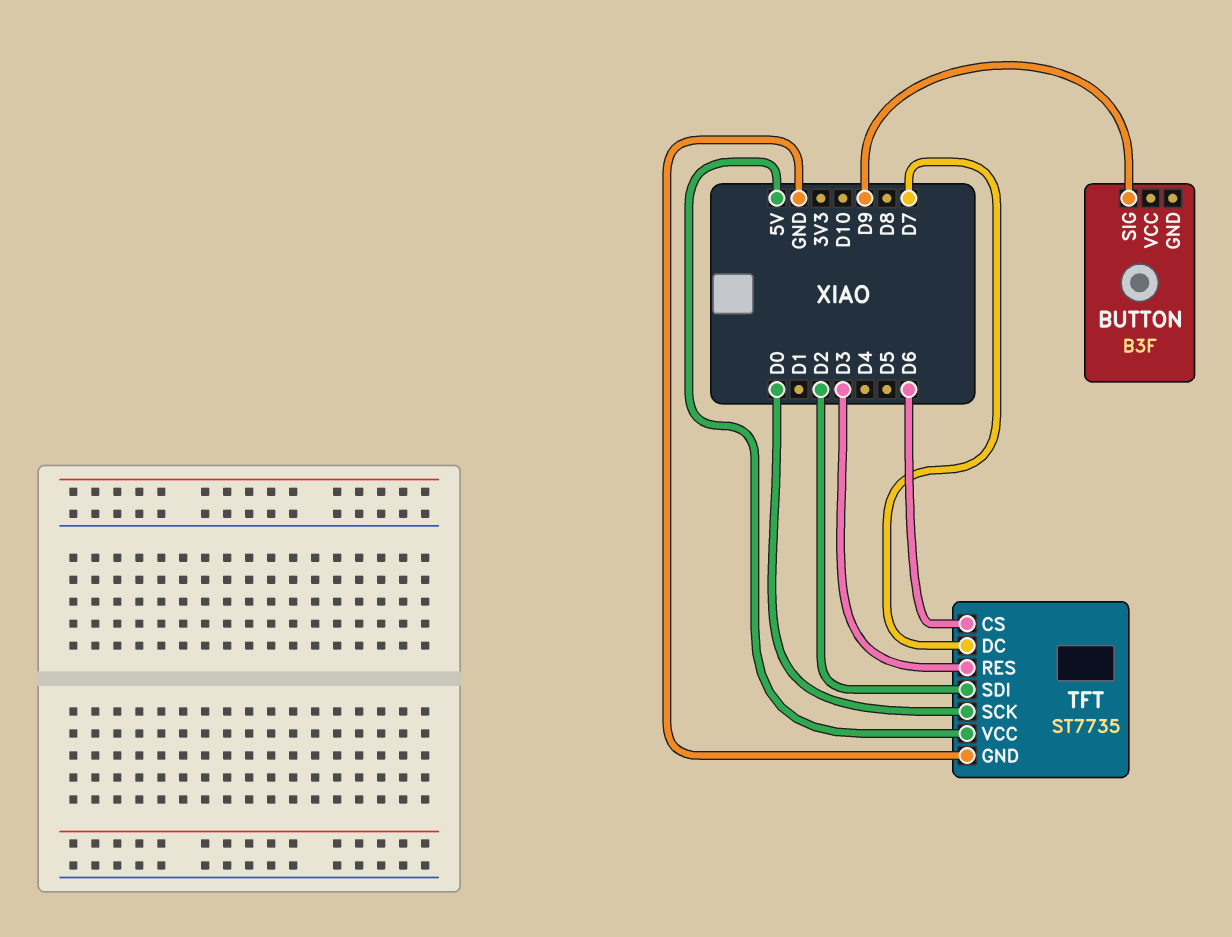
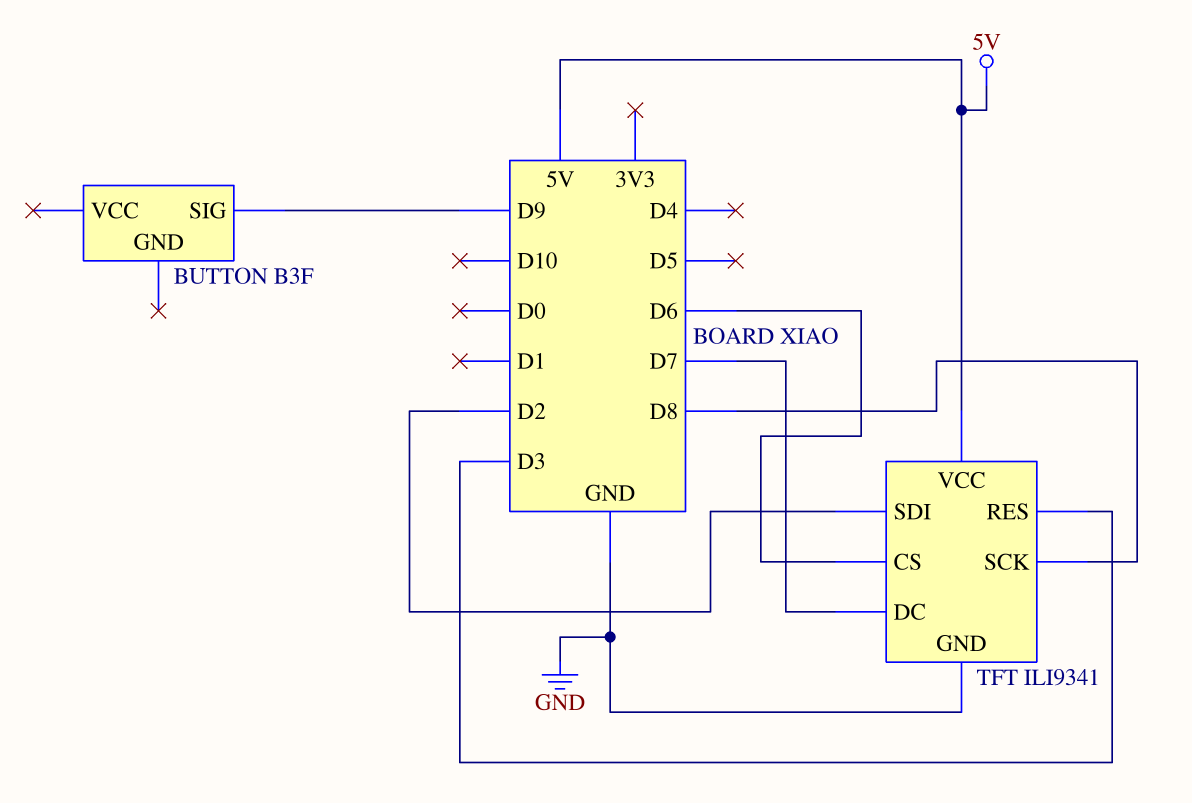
TFT: ST7735 -> ILI9341
TFT pin SCK: D0 -> D8

